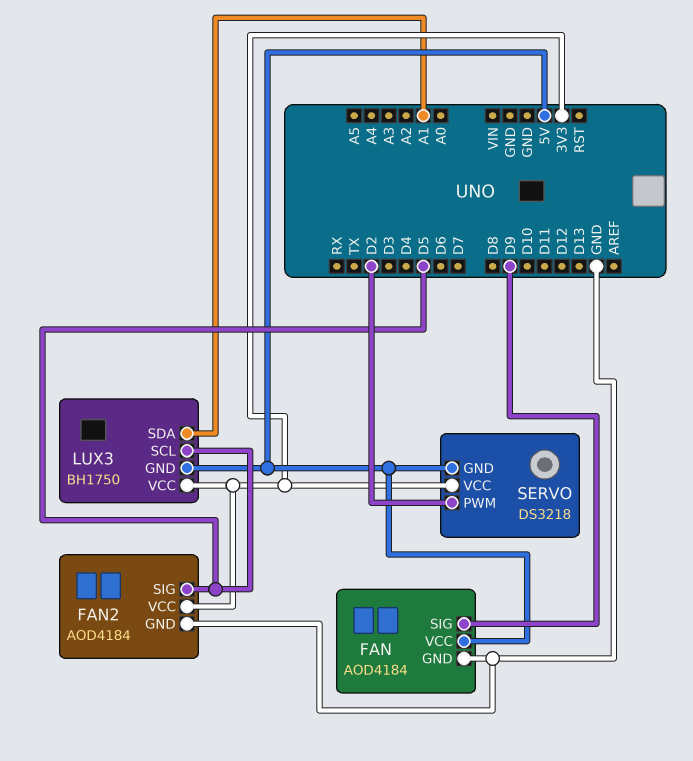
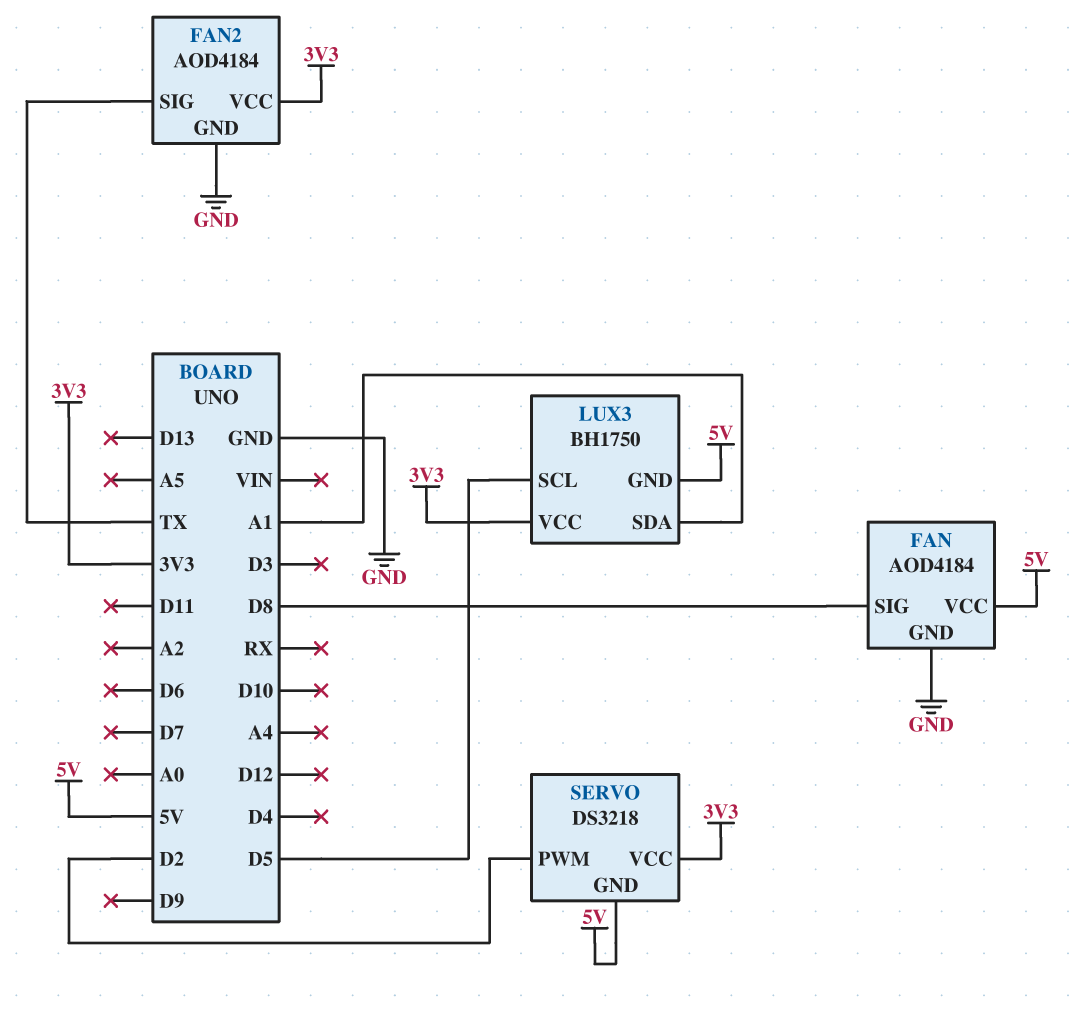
FAN pin SIG: D9 -> D8
FAN2 pin SIG: D5 -> TX

